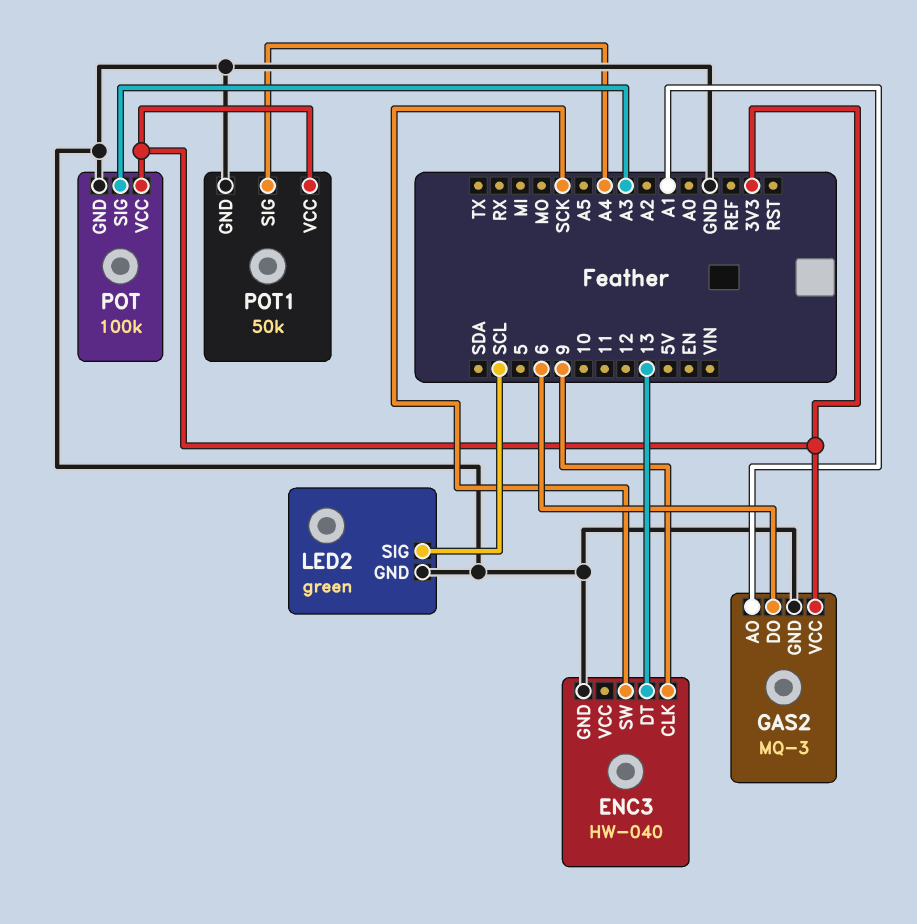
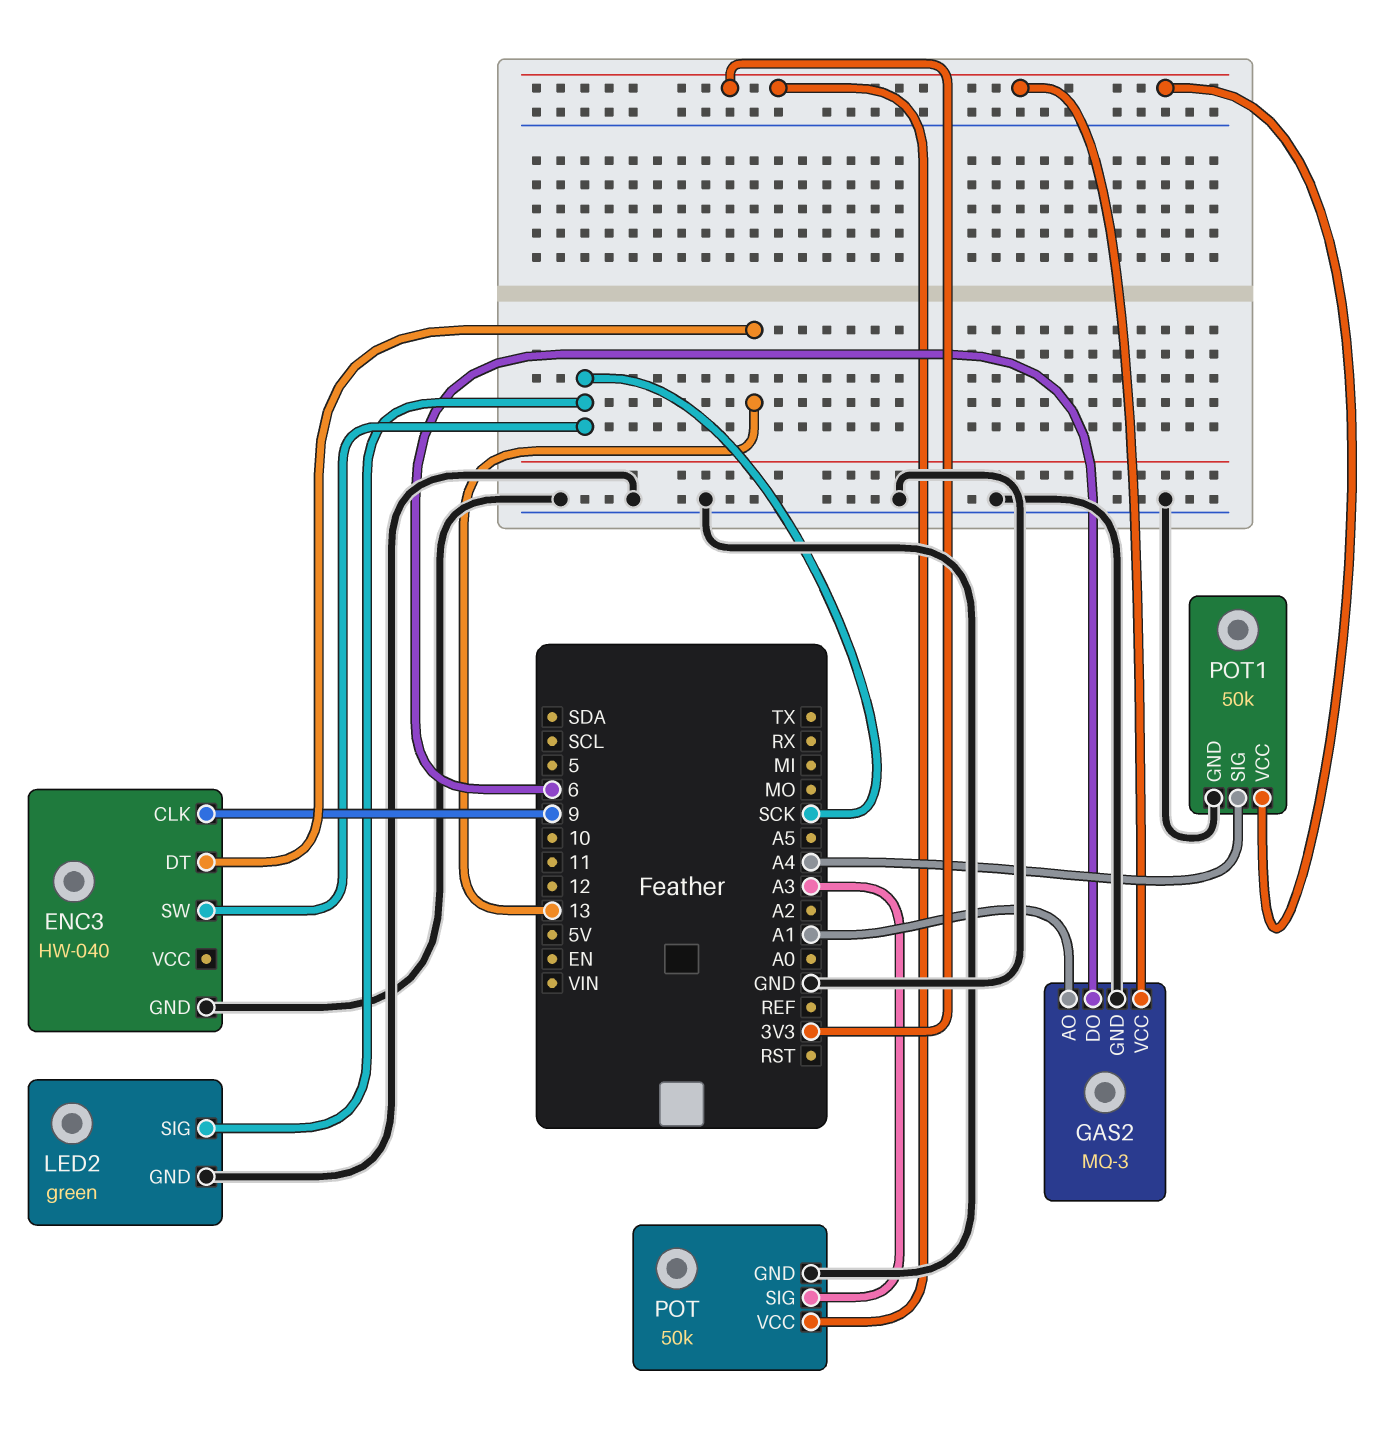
LED2 pin SIG: SCL -> SCK
POT: 100k -> 50k

